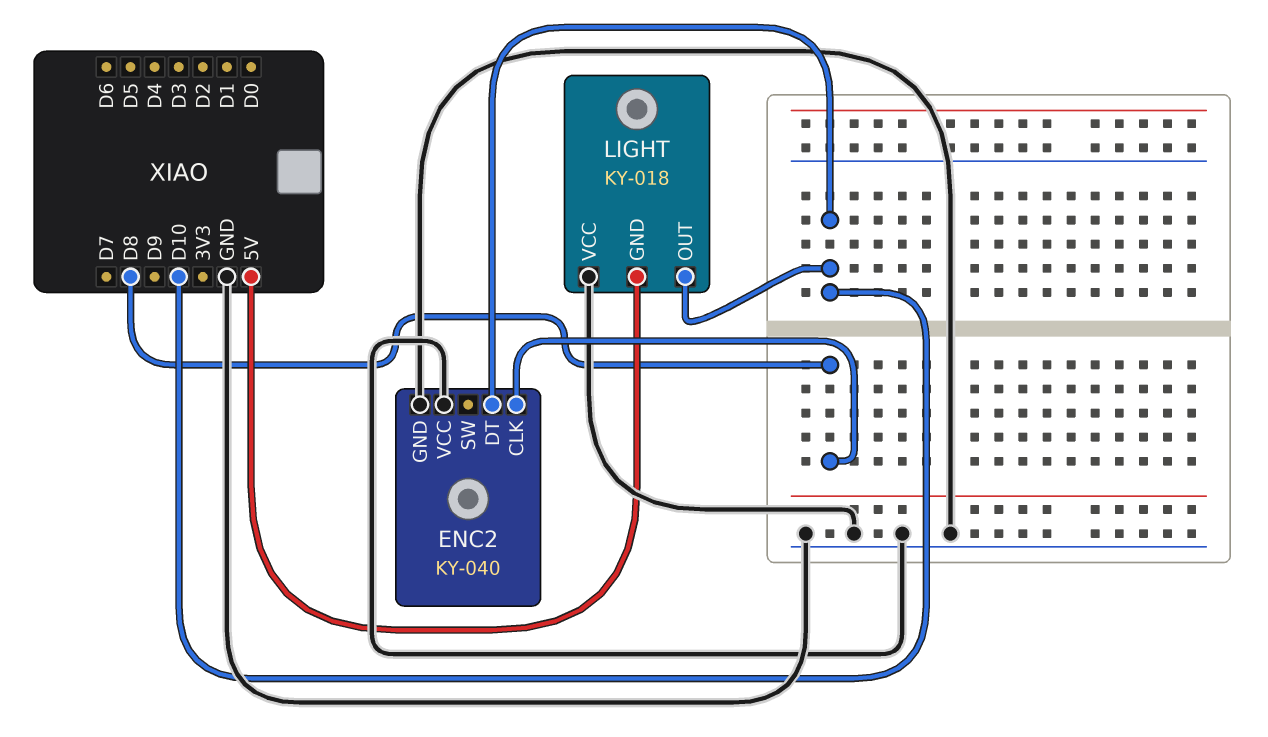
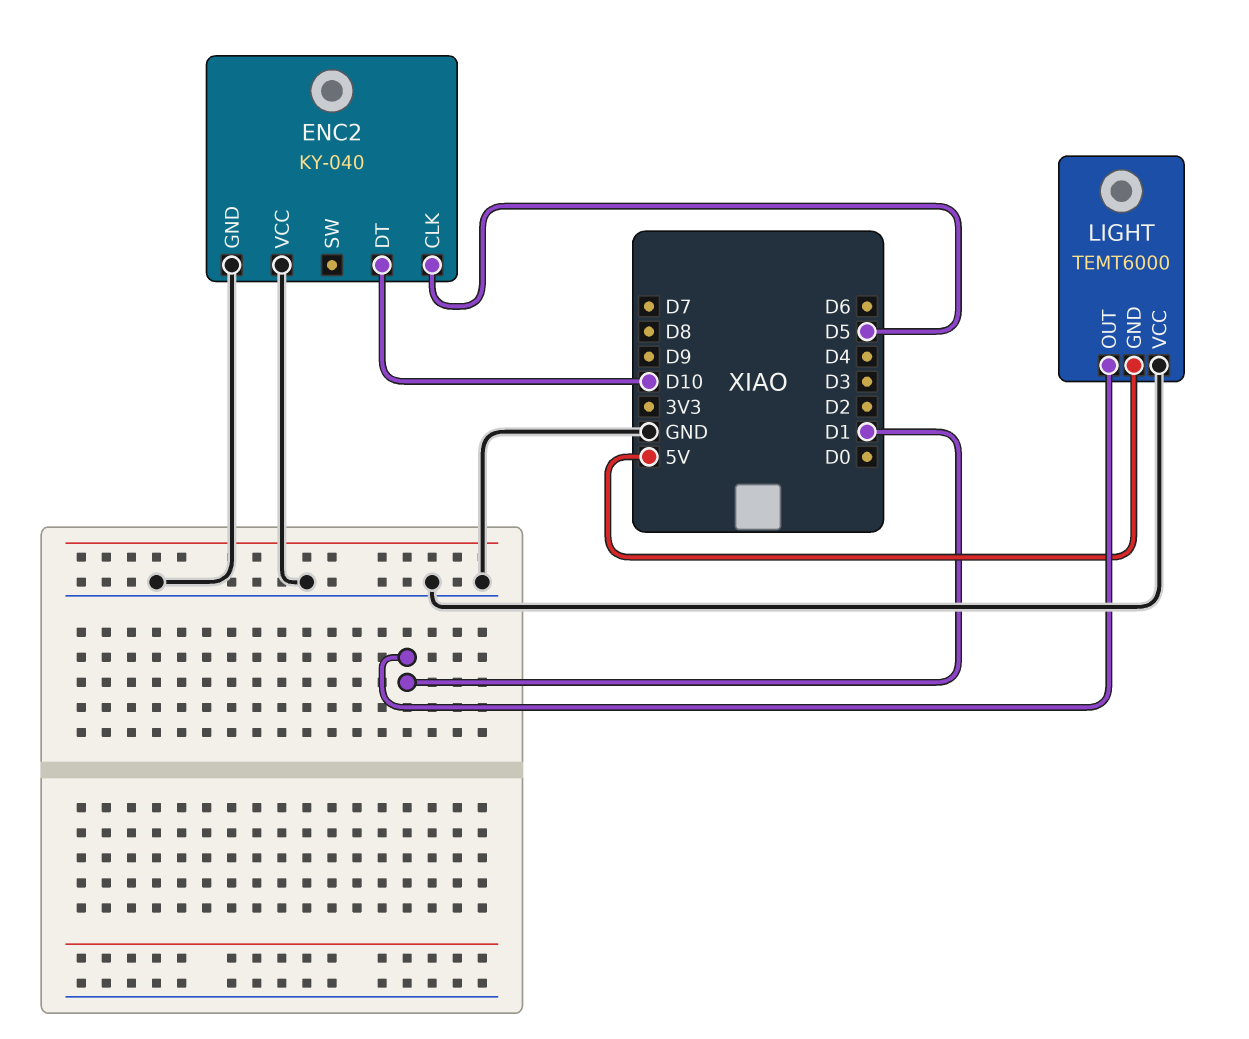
ENC2 pin CLK: D8 -> D5
LIGHT: KY-018 -> TEMT6000
LIGHT pin OUT: D10 -> D1

